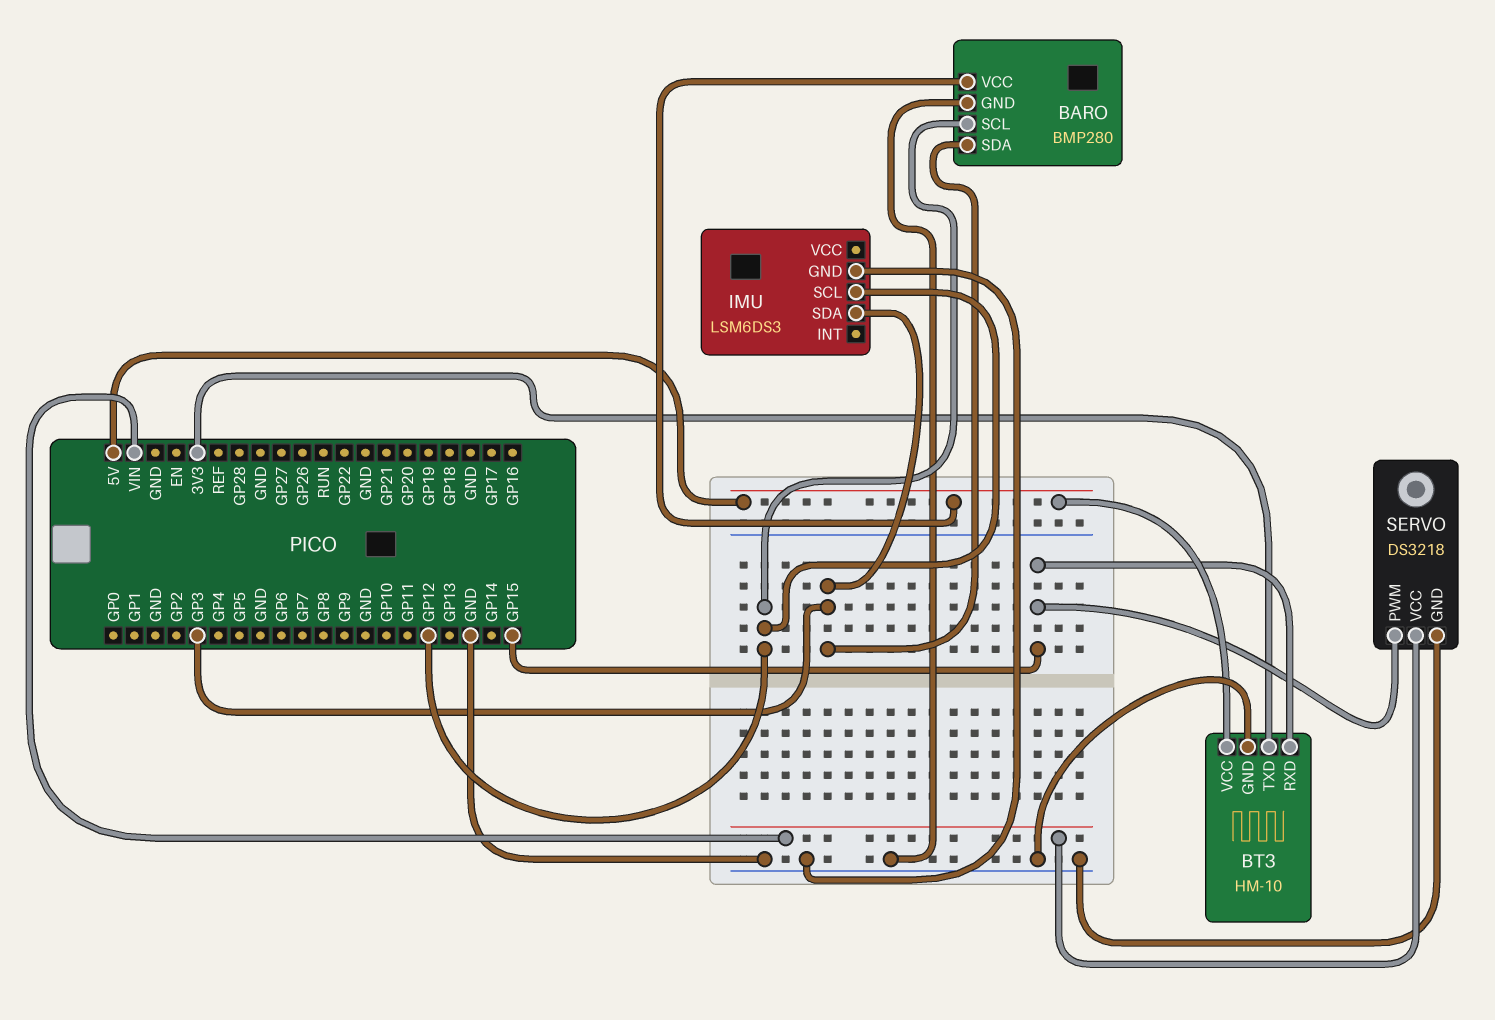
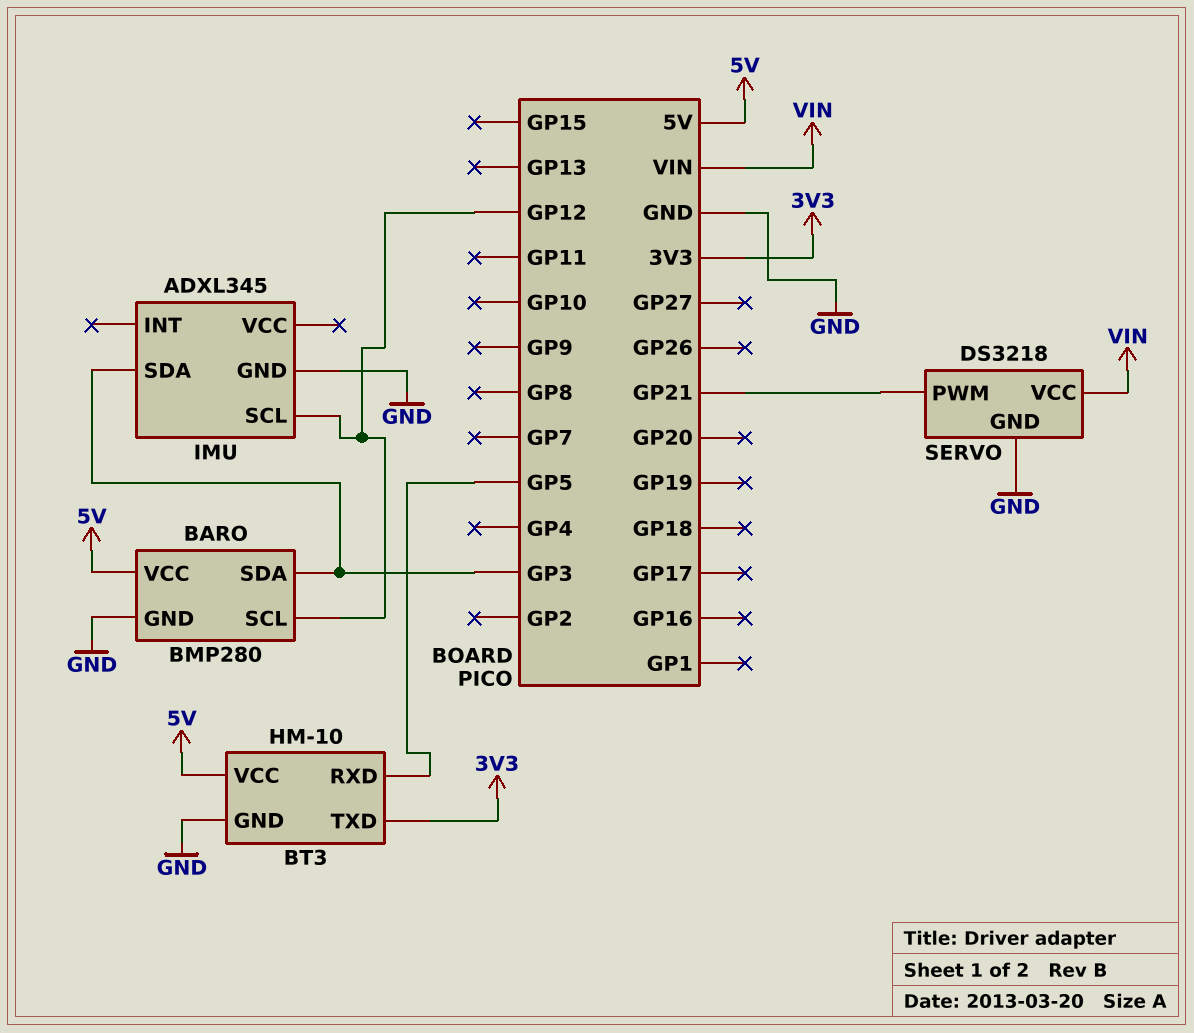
BT3 pin RXD: GP15 -> GP5
IMU: LSM6DS3 -> ADXL345
SERVO pin PWM: GP15 -> GP21

